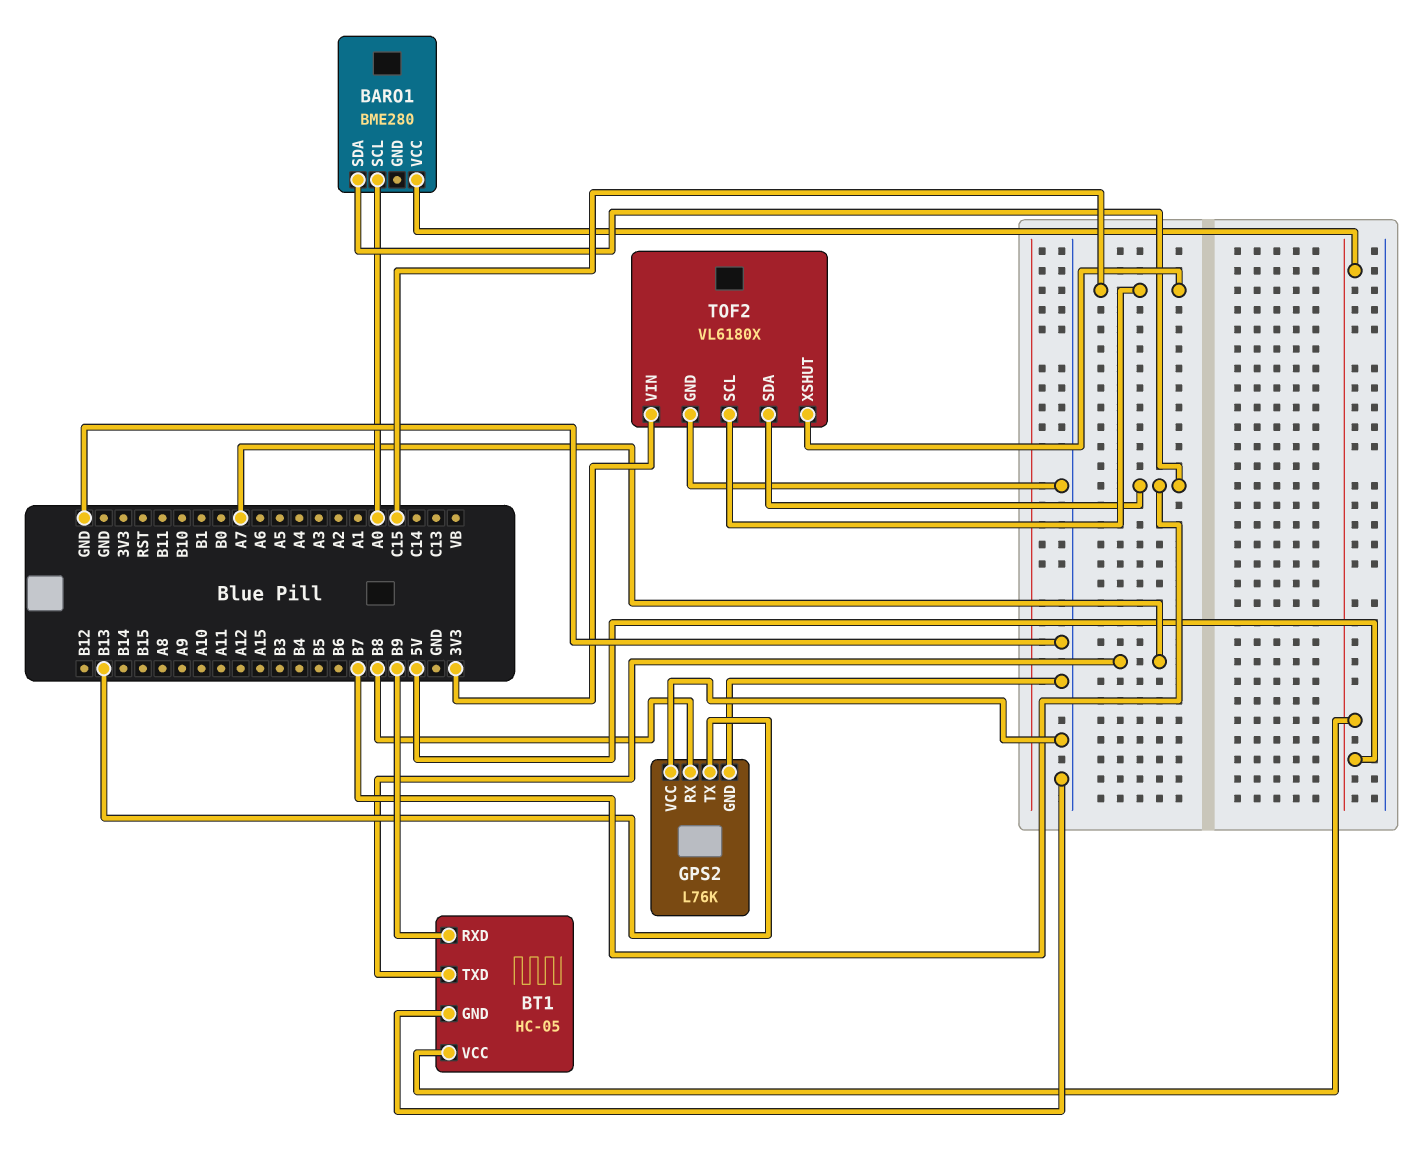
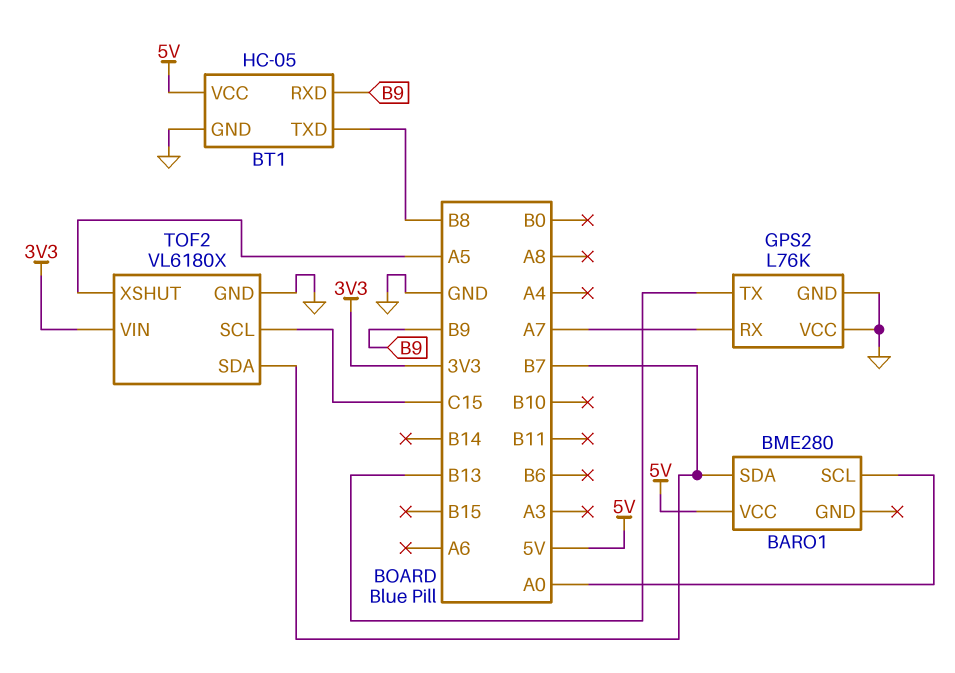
BT1 pin TXD: A7 -> B8
GPS2 pin RX: B8 -> A7
TOF2 pin XSHUT: C15 -> A5

